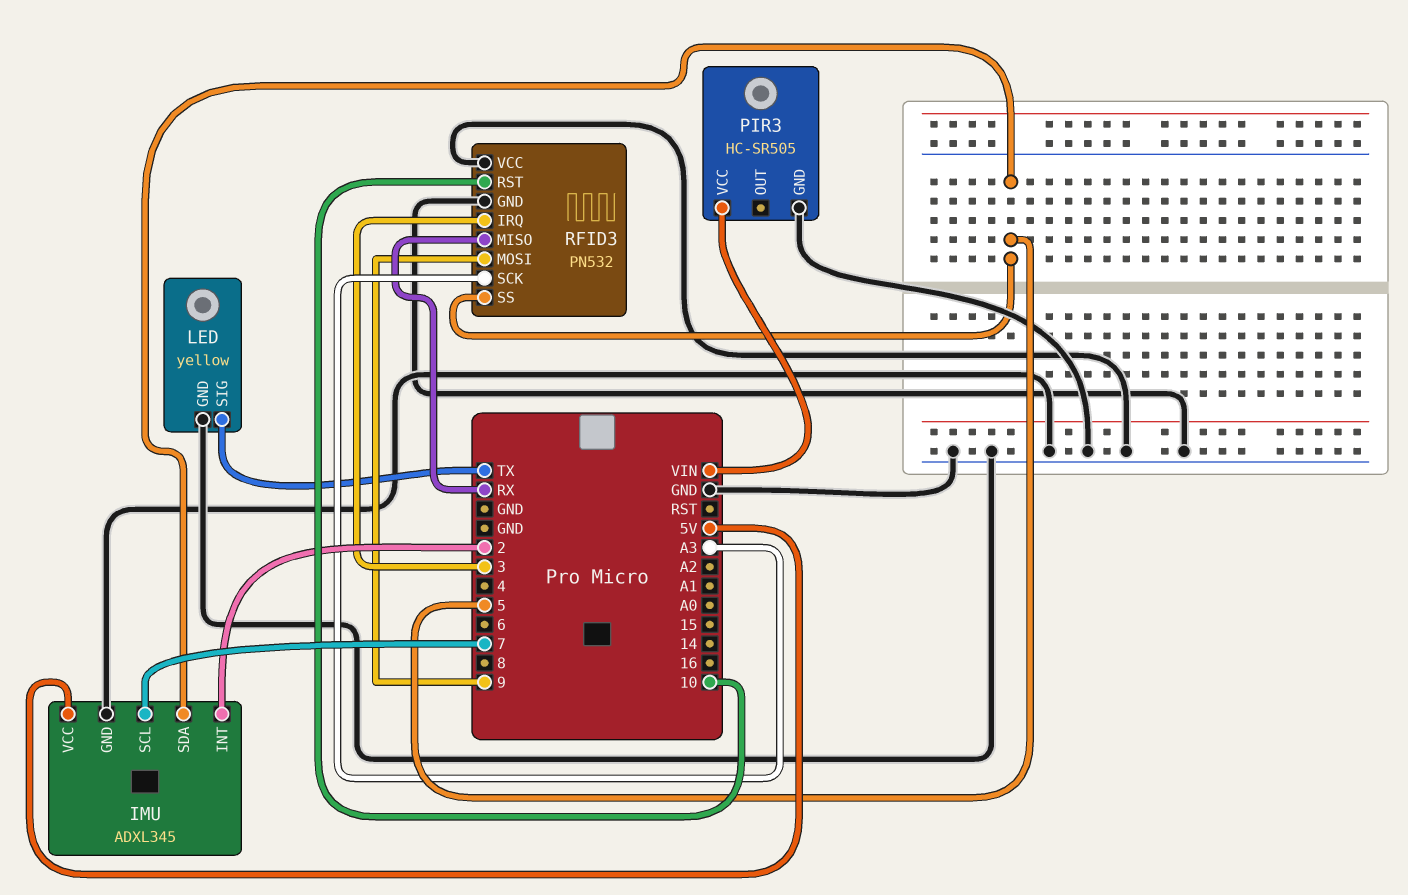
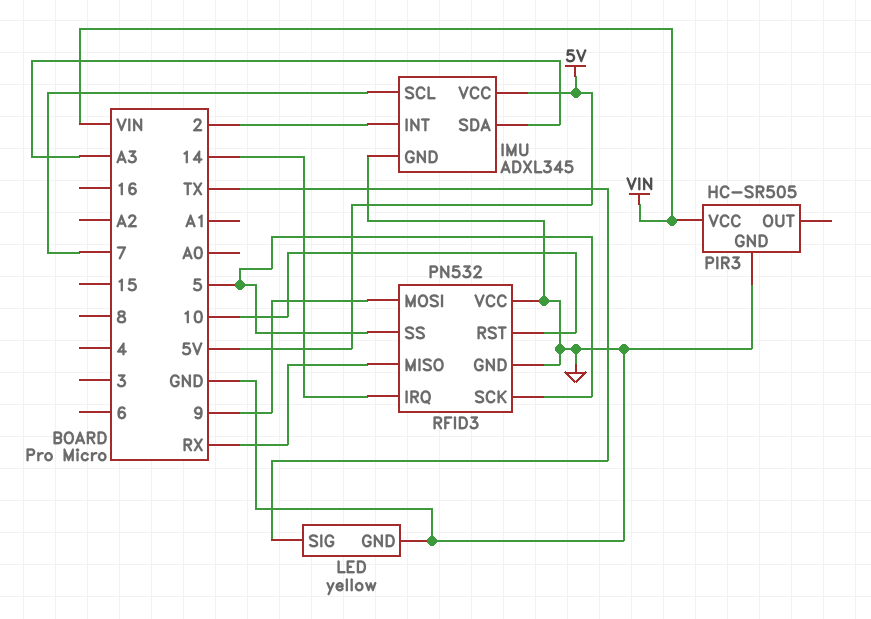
IMU pin SDA: 5 -> A3
RFID3 pin IRQ: 3 -> 14
RFID3 pin SCK: A3 -> 5

